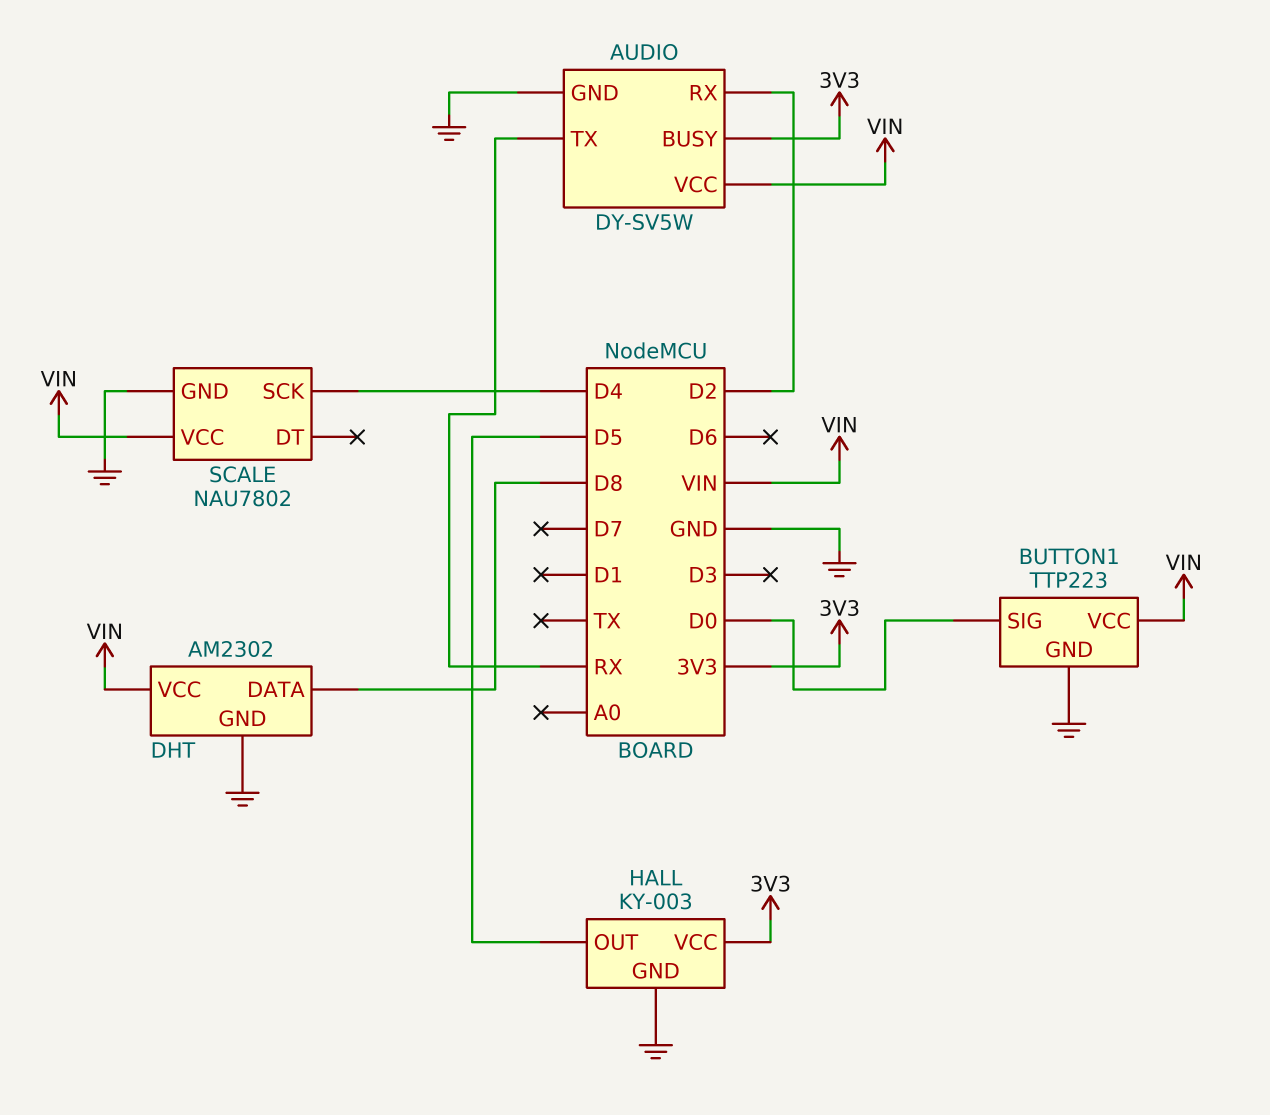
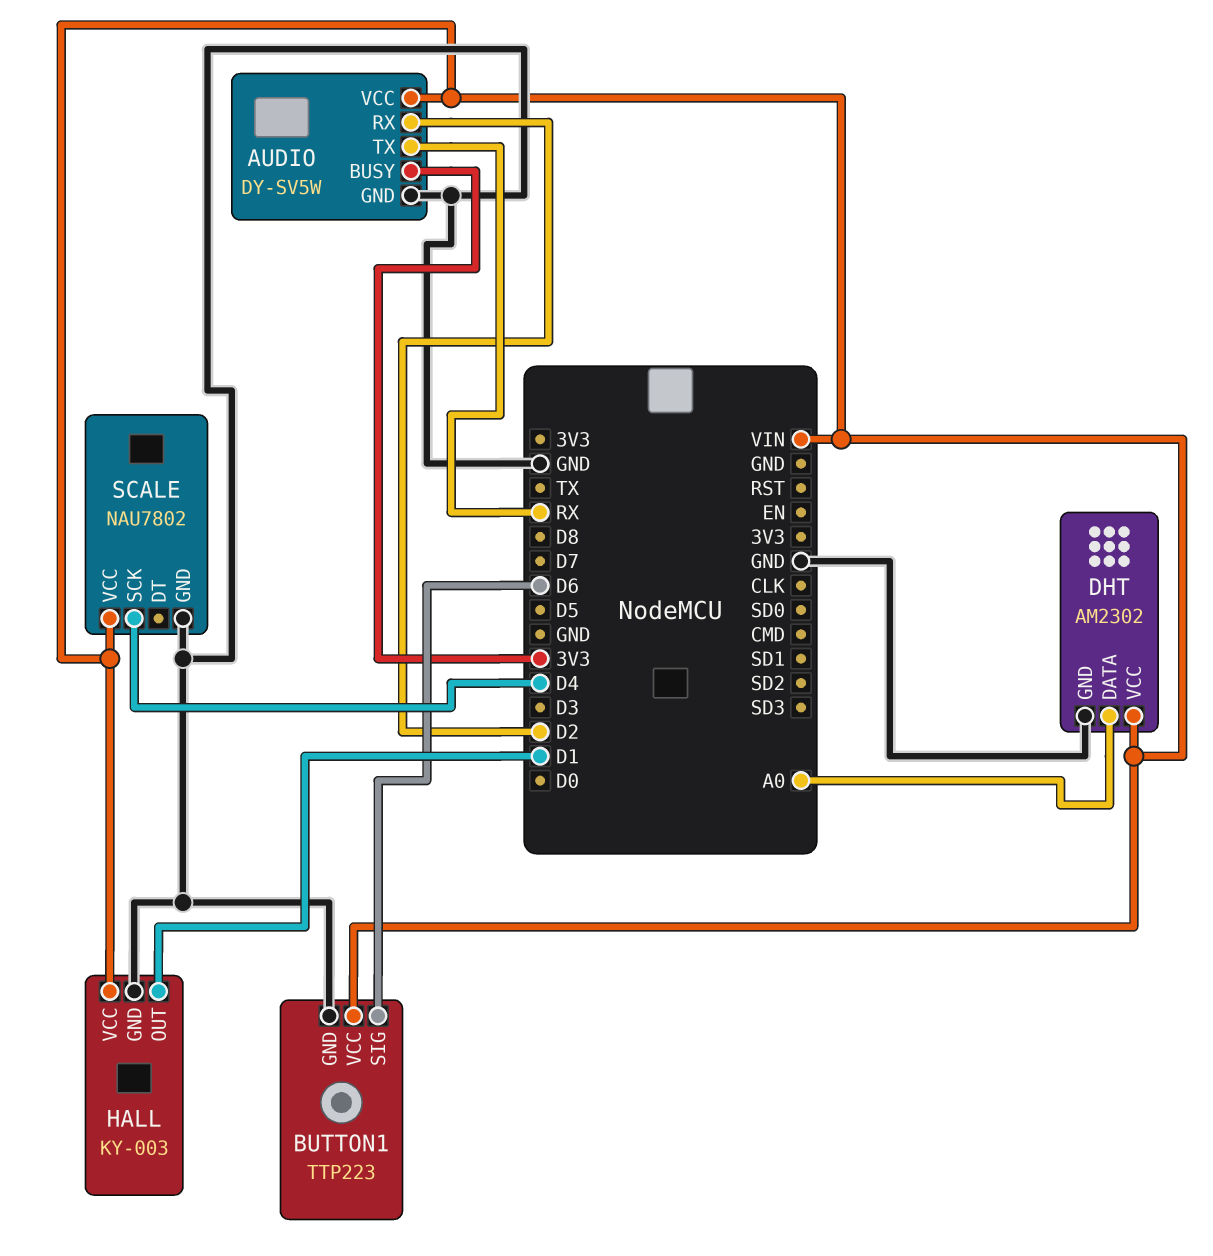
BUTTON1 pin SIG: D0 -> D6
DHT pin DATA: D8 -> A0
HALL pin OUT: D5 -> D1
HALL pin VCC: 3V3 -> VIN

